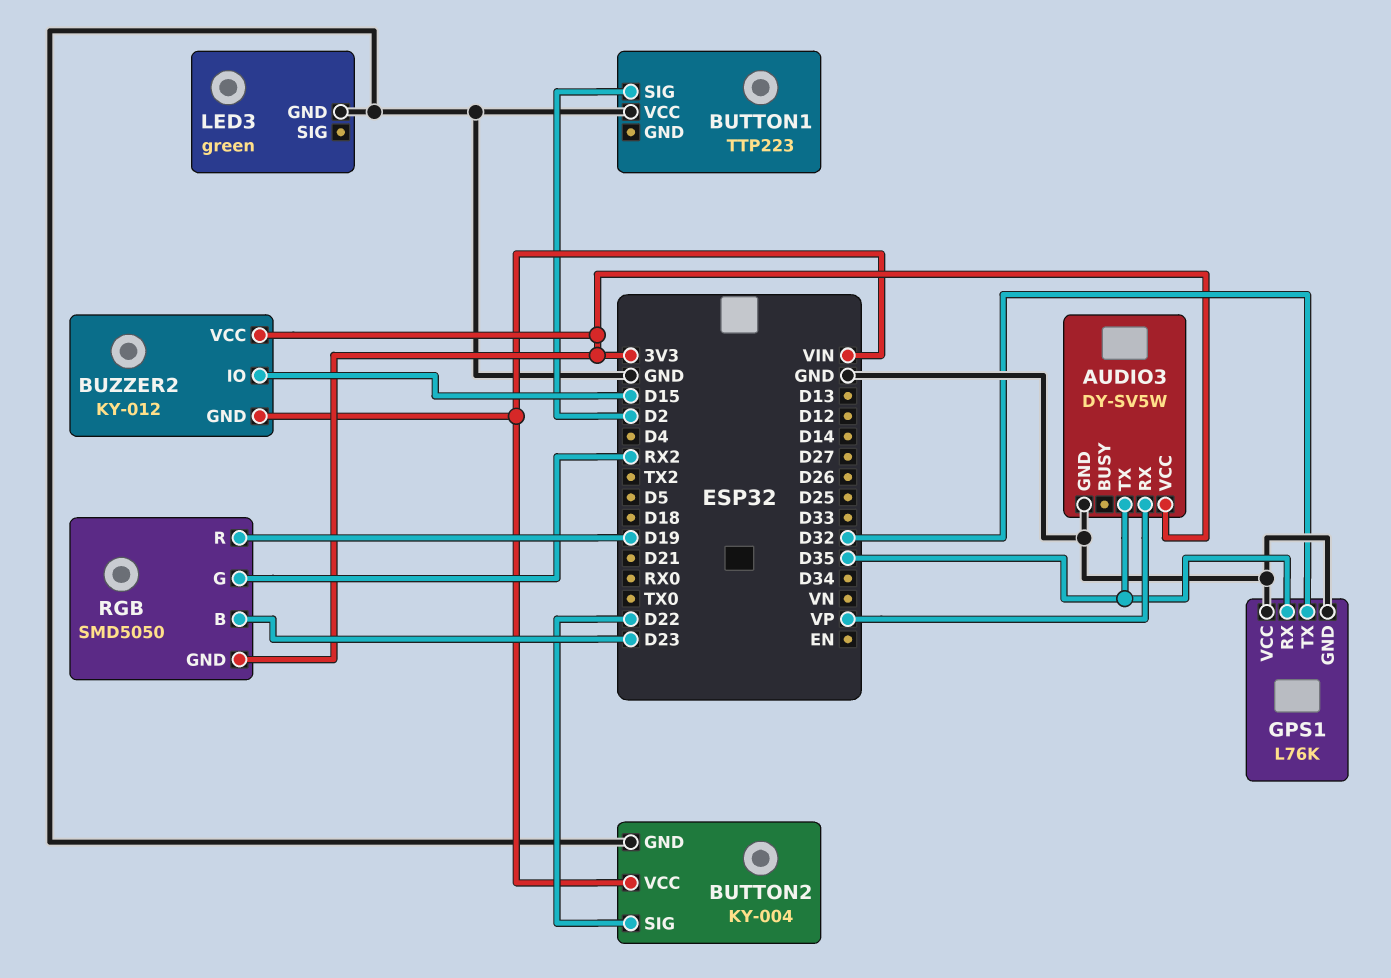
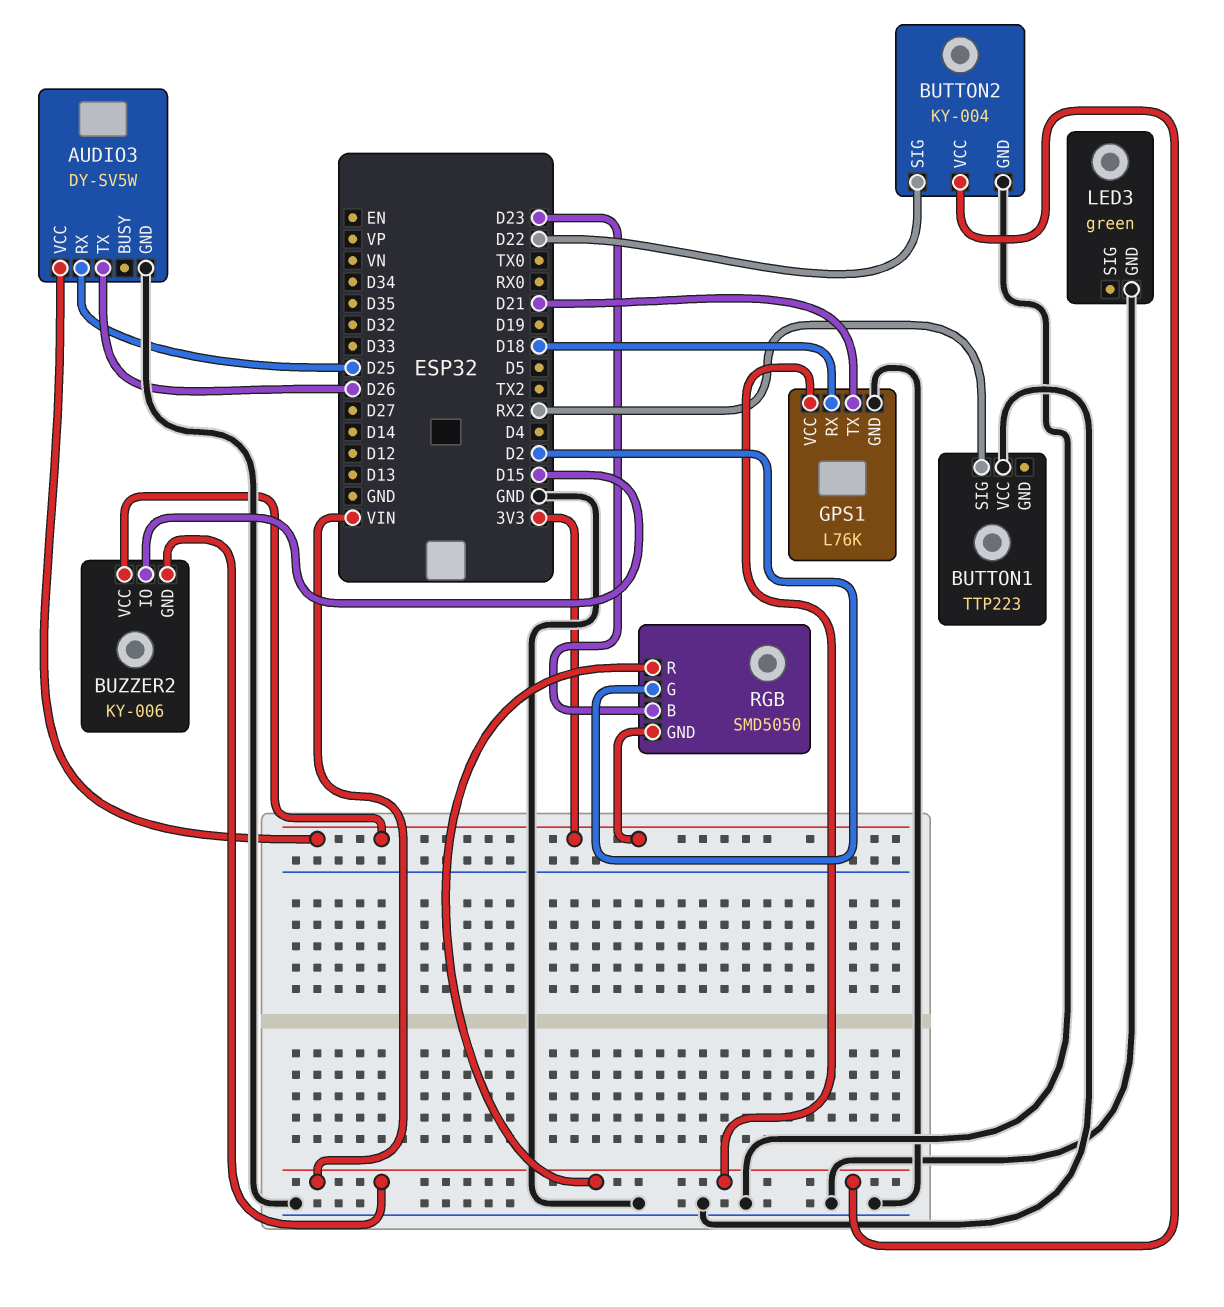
AUDIO3 pin RX: VP -> D25
AUDIO3 pin TX: D35 -> D26
BUTTON1 pin SIG: D2 -> RX2
BUZZER2: KY-012 -> KY-006
GPS1 pin RX: D35 -> D18
GPS1 pin TX: D32 -> D21
GPS1 pin VCC: GND -> VIN
RGB pin G: RX2 -> D2
RGB pin R: D19 -> VIN

